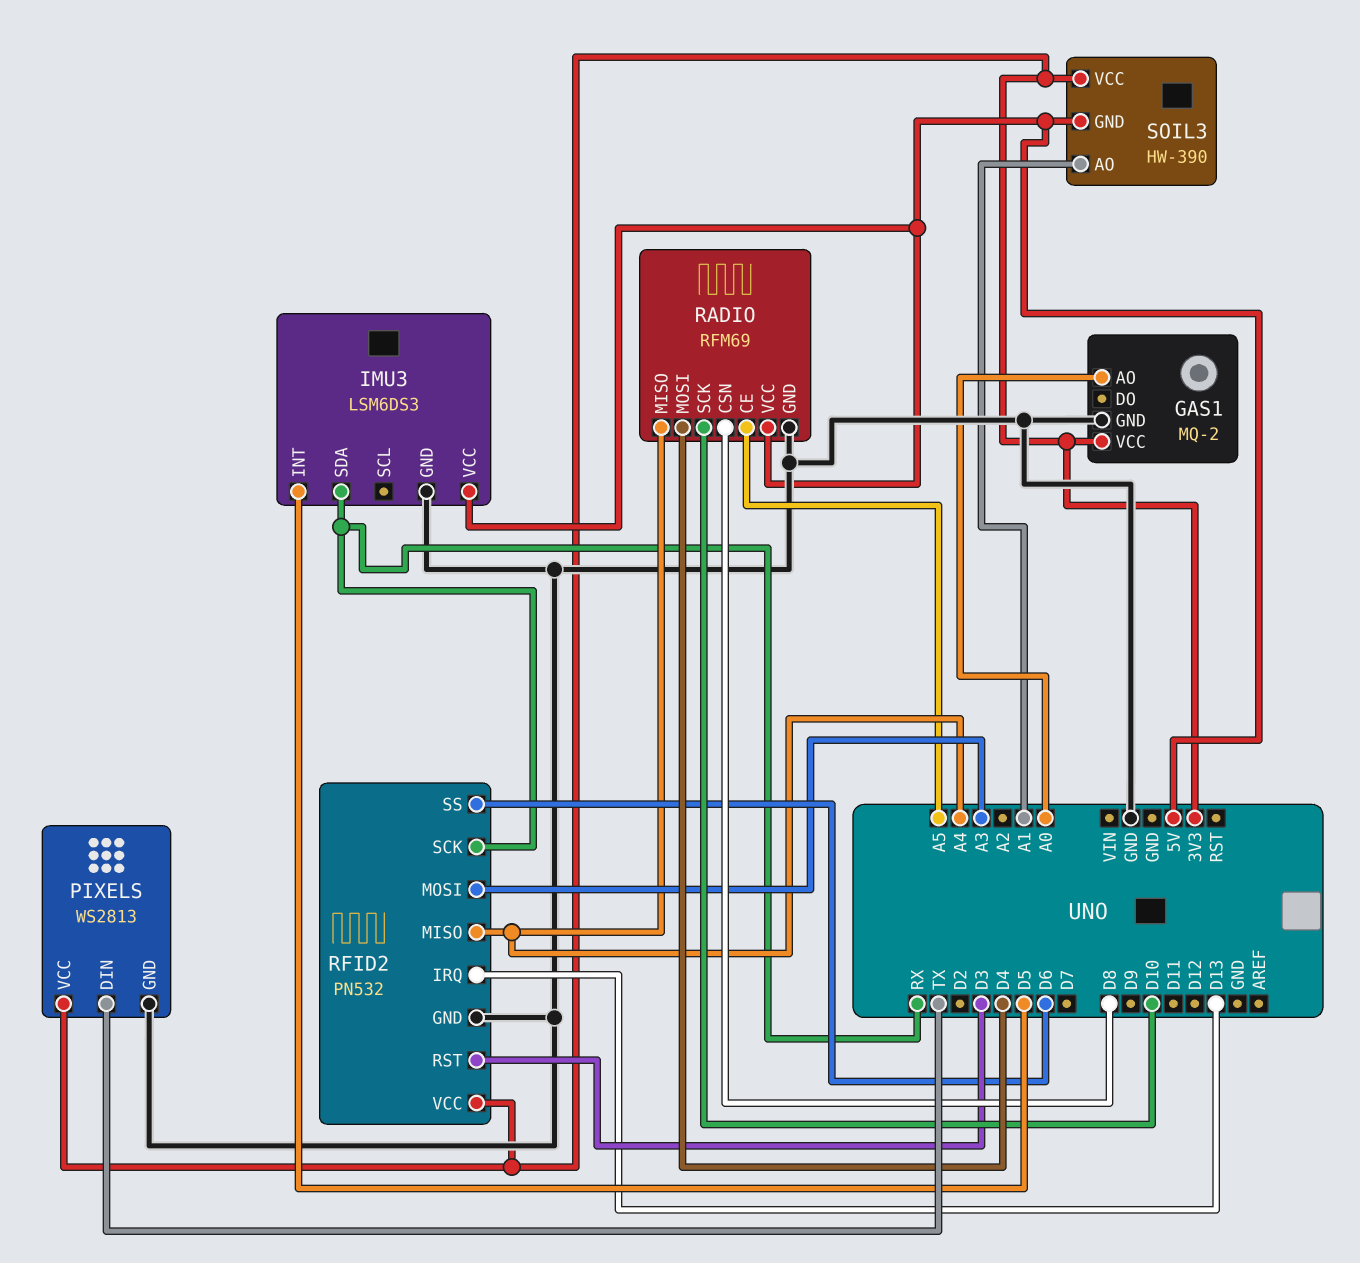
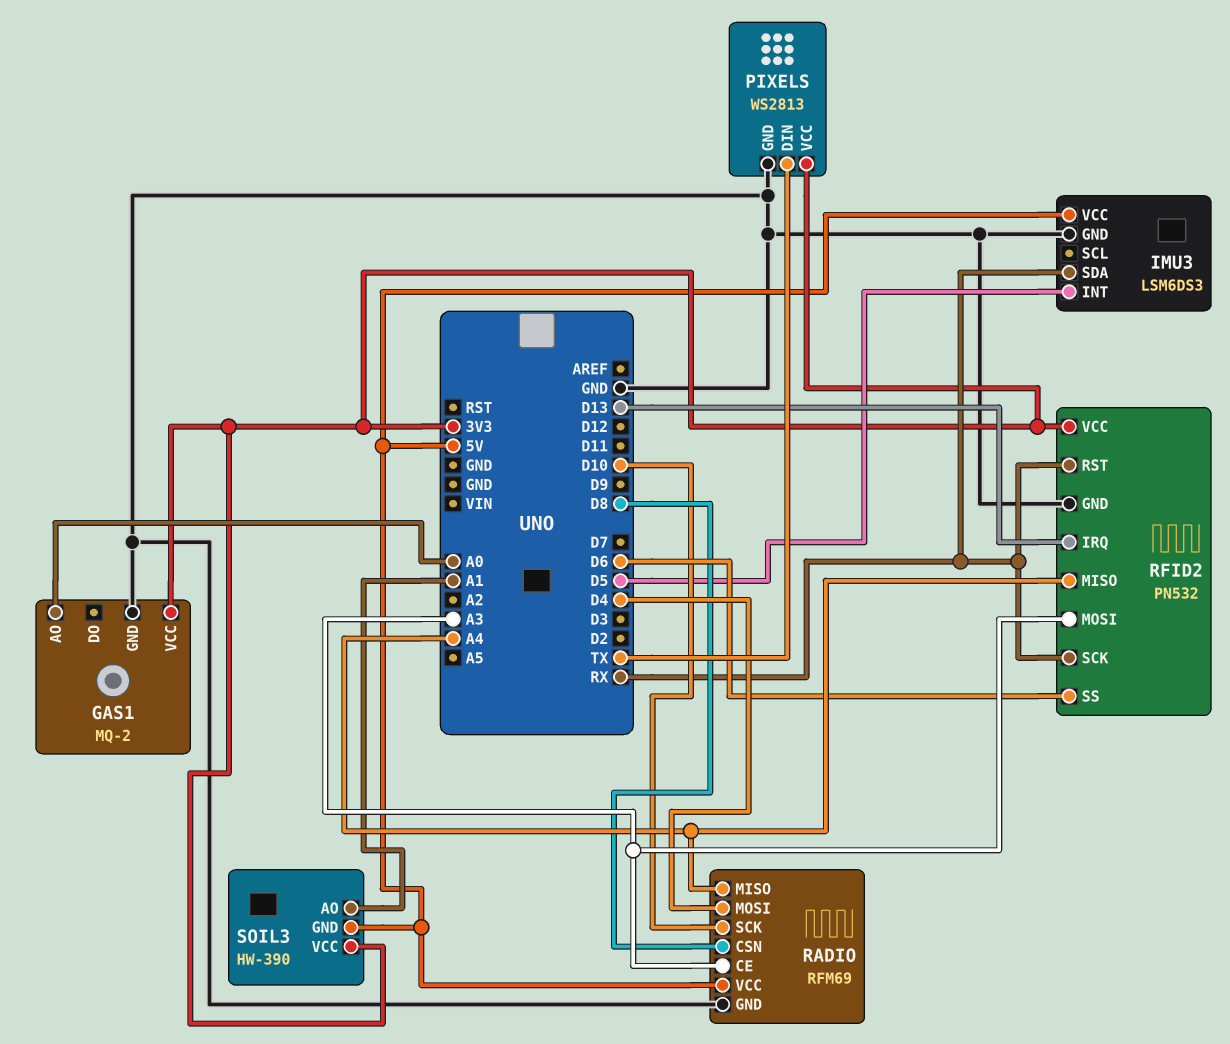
RADIO pin CE: A5 -> A3
RFID2 pin RST: D3 -> RX

